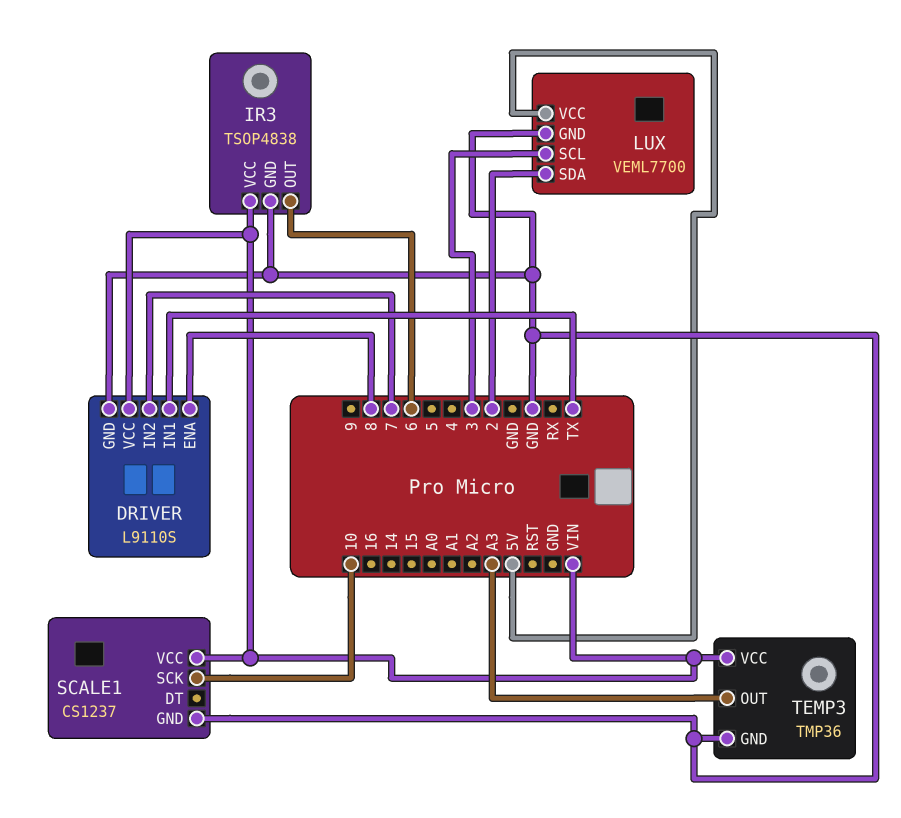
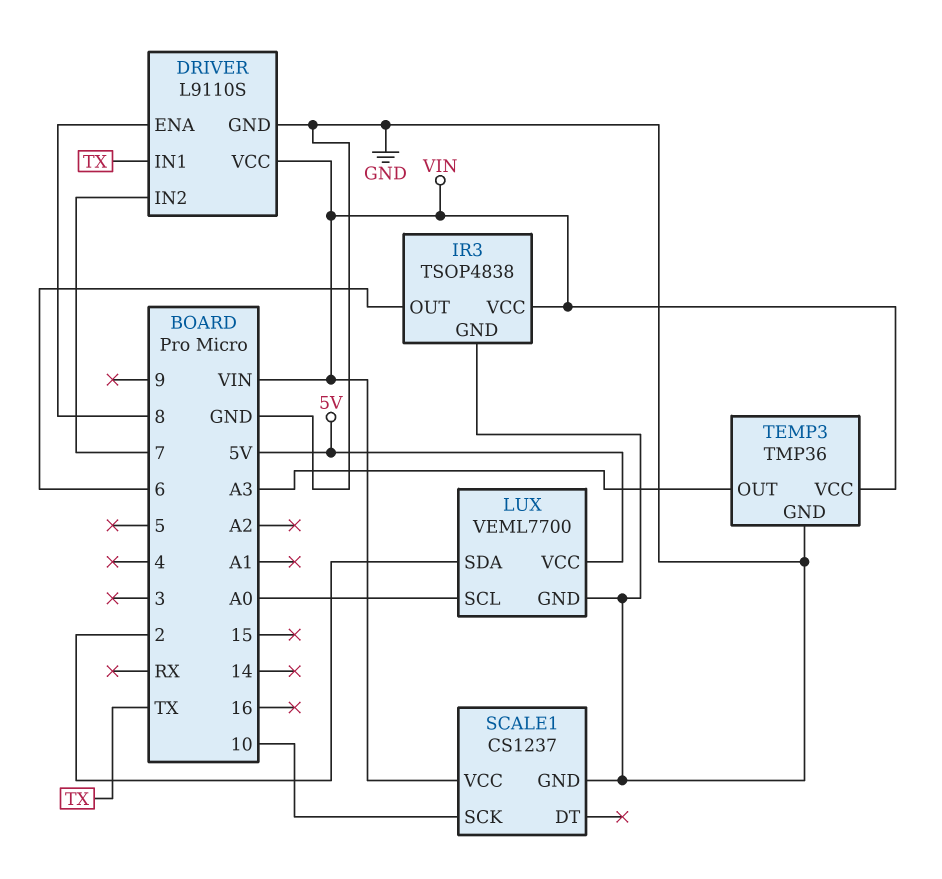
LUX pin SCL: 3 -> A0

